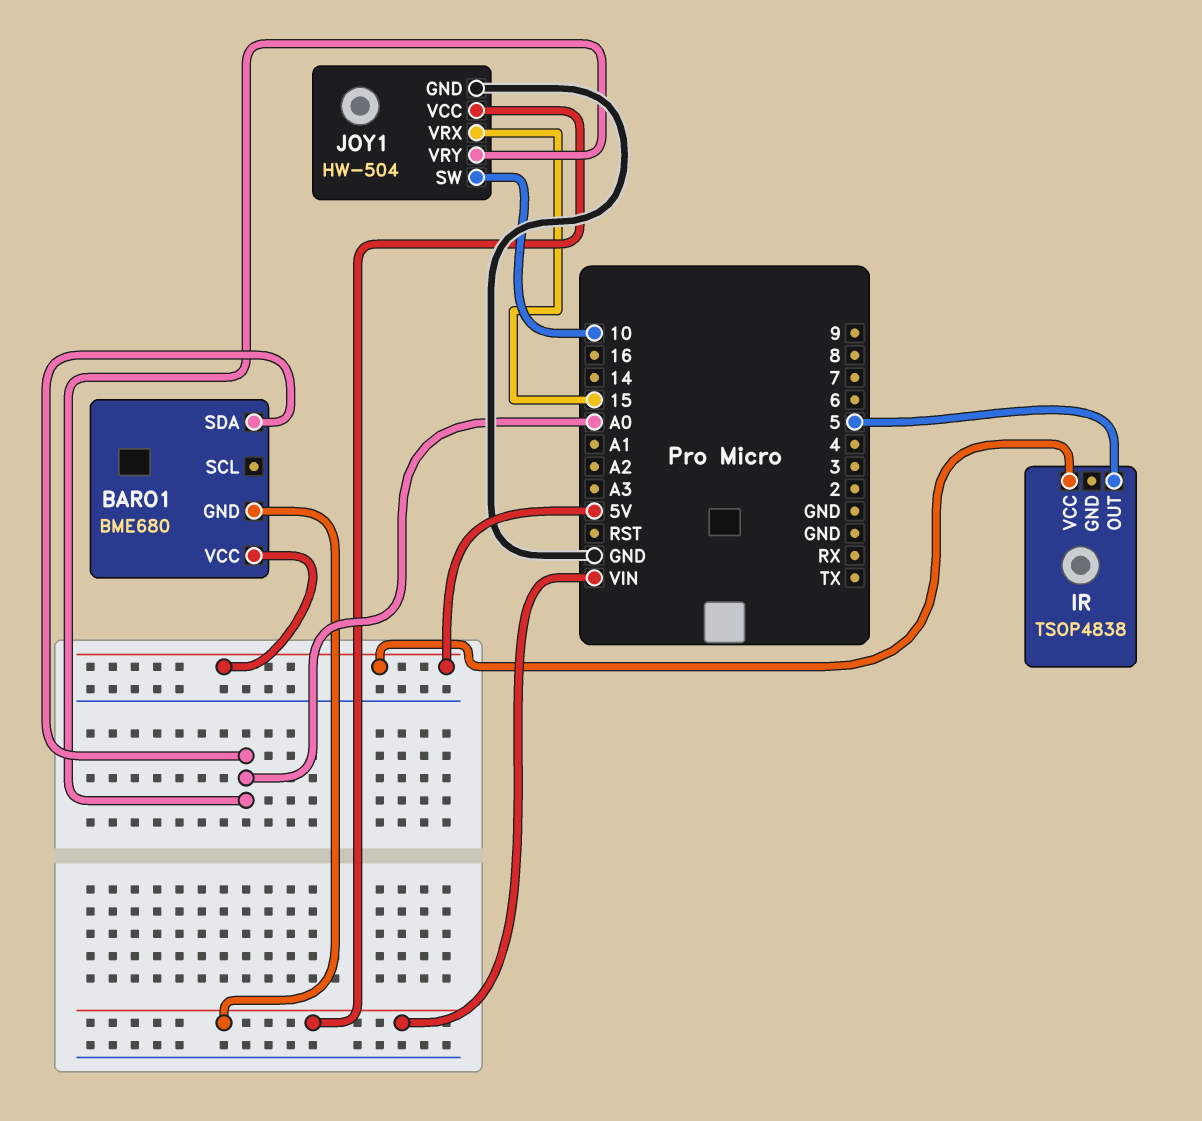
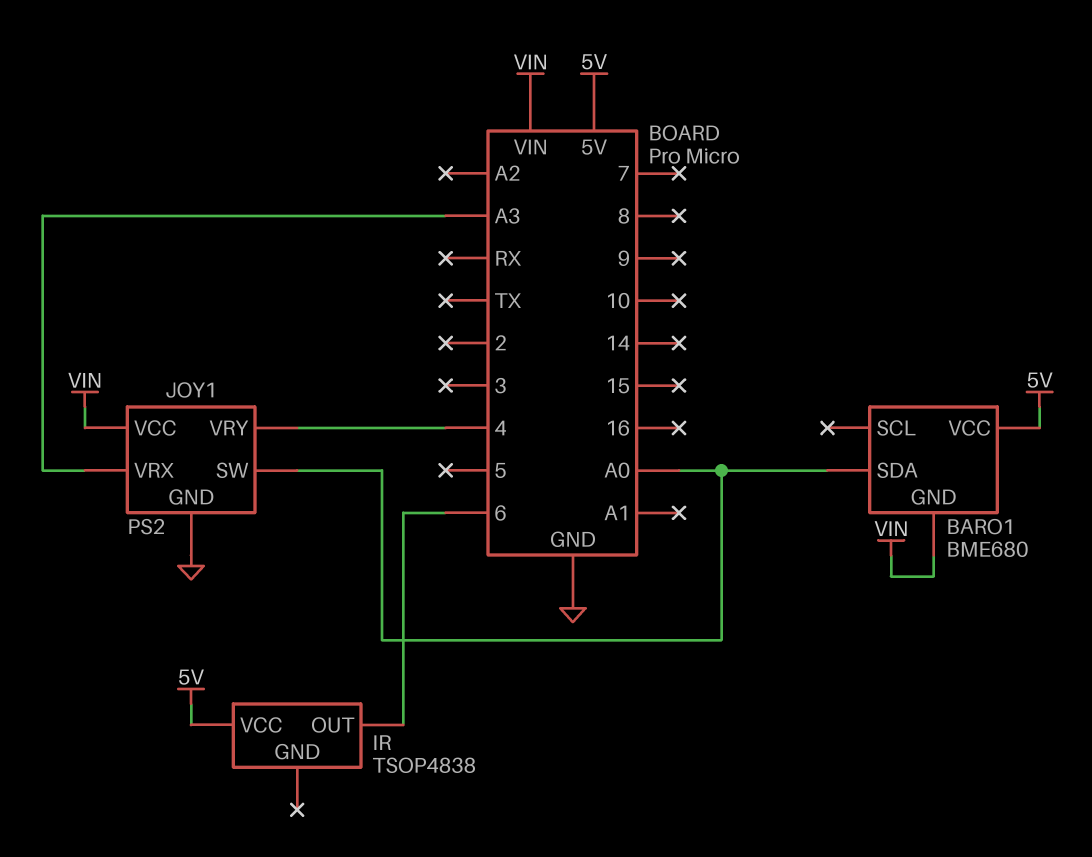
IR pin OUT: 5 -> 6
JOY1: HW-504 -> PS2
JOY1 pin SW: 10 -> A0
JOY1 pin VRX: 15 -> A3
JOY1 pin VRY: A0 -> 4

